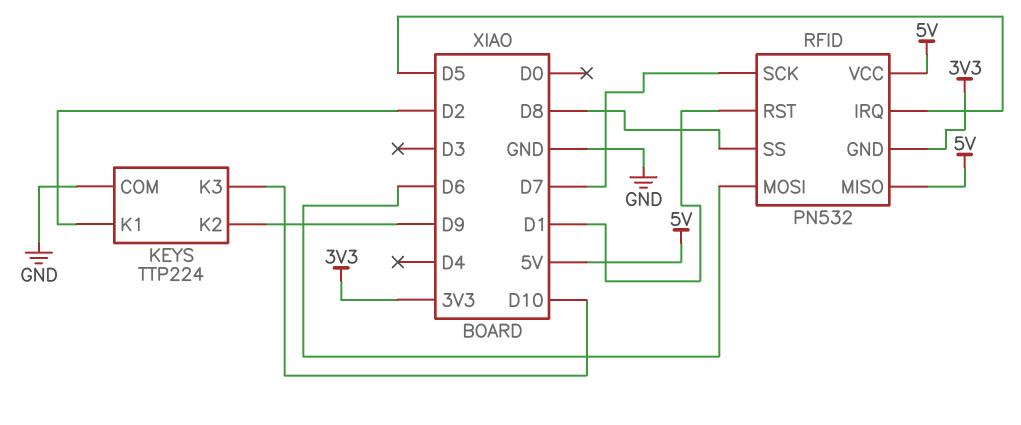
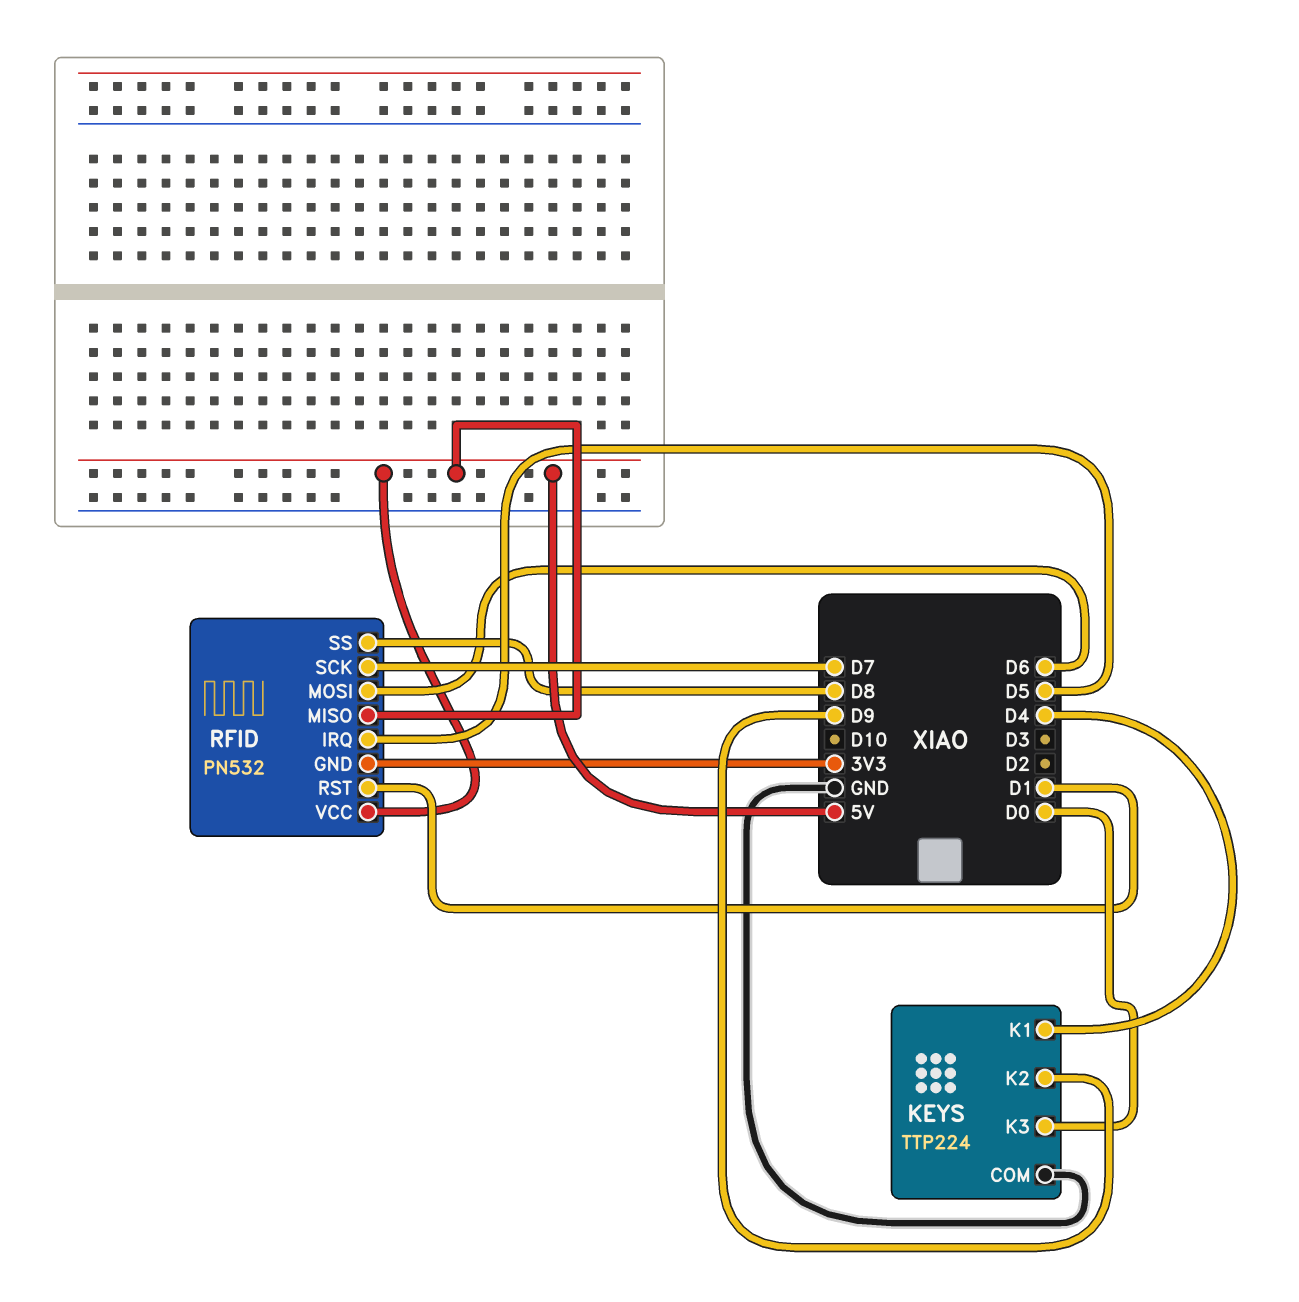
KEYS pin K1: D2 -> D4
KEYS pin K3: D10 -> D0

